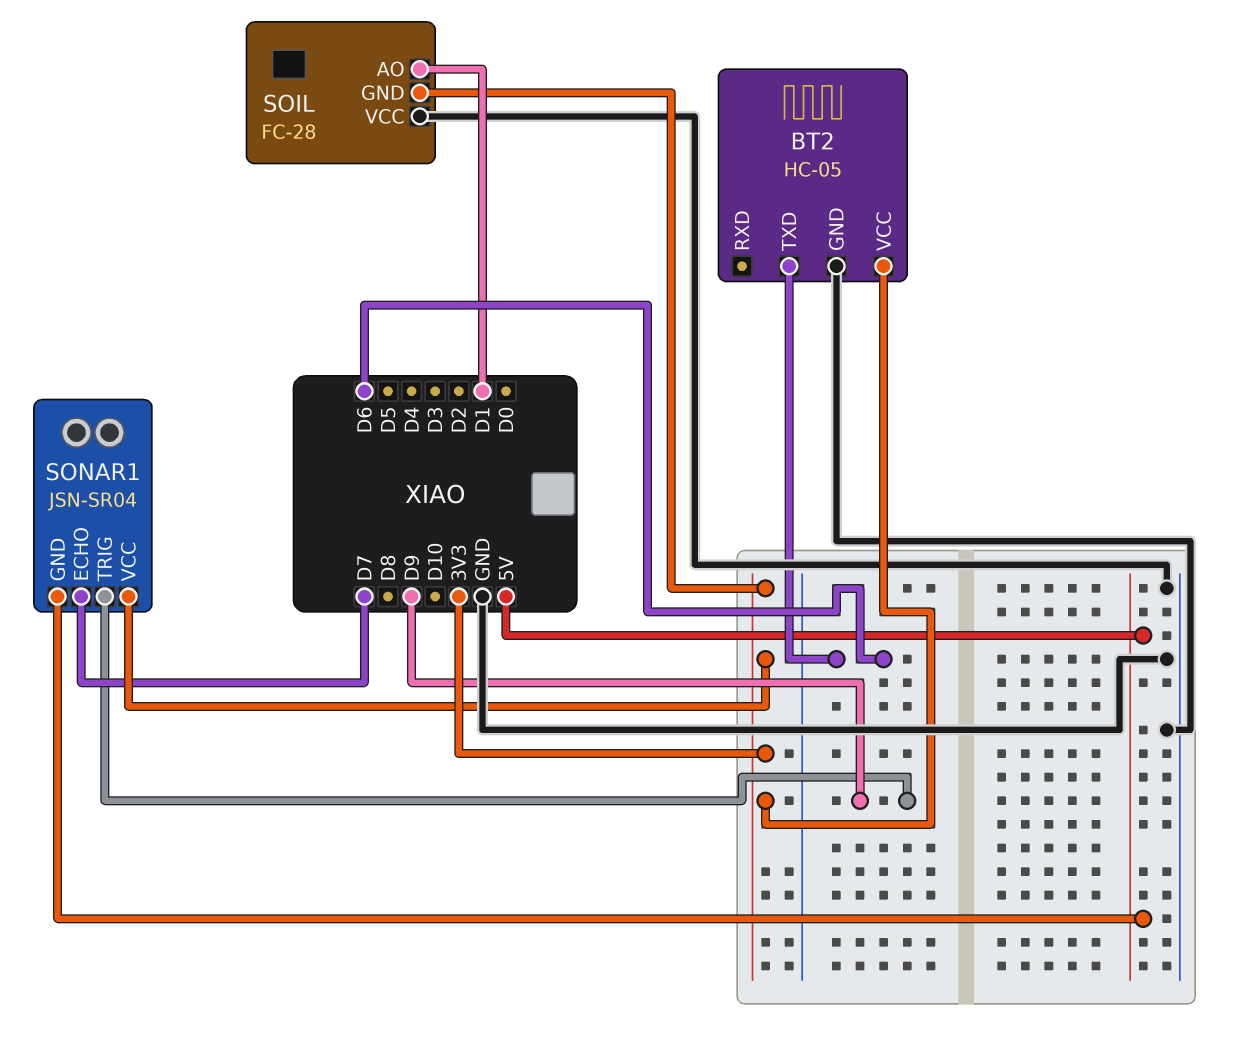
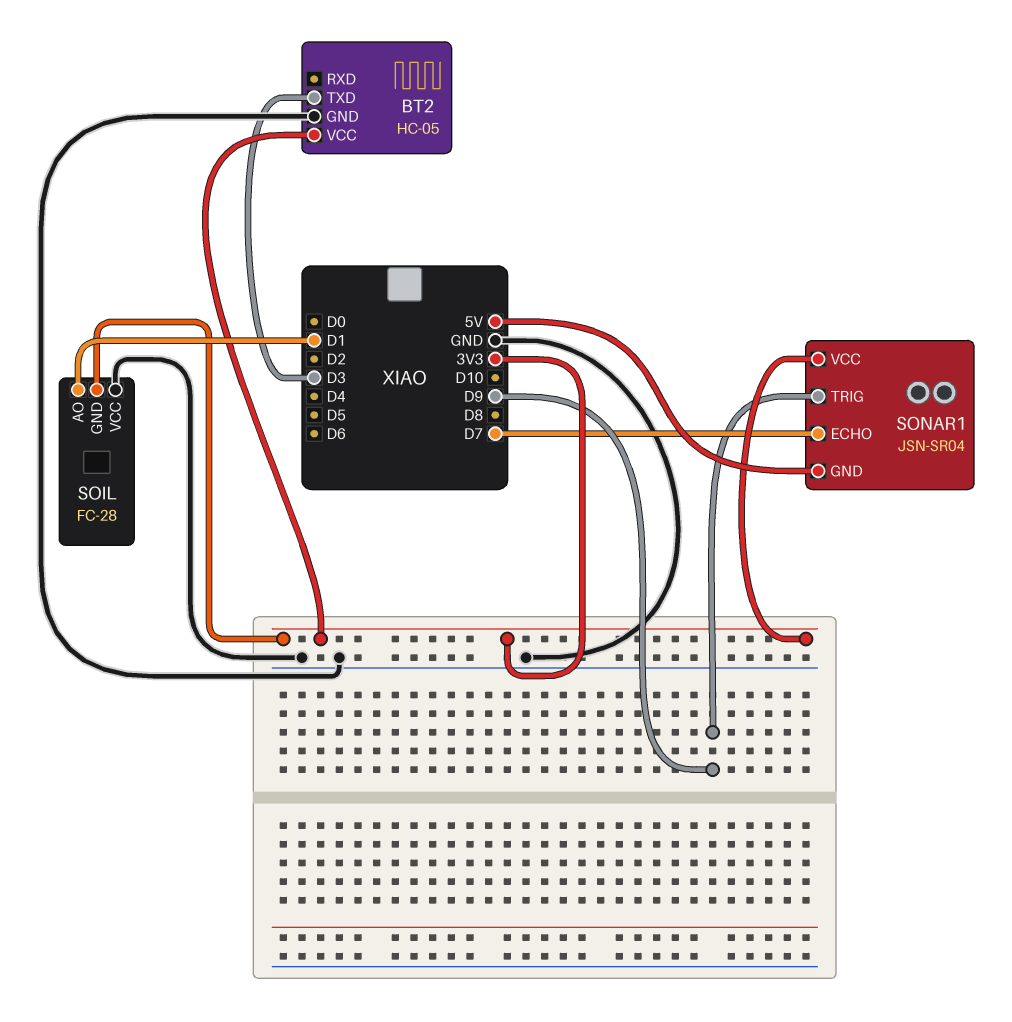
BT2 pin TXD: D6 -> D3

